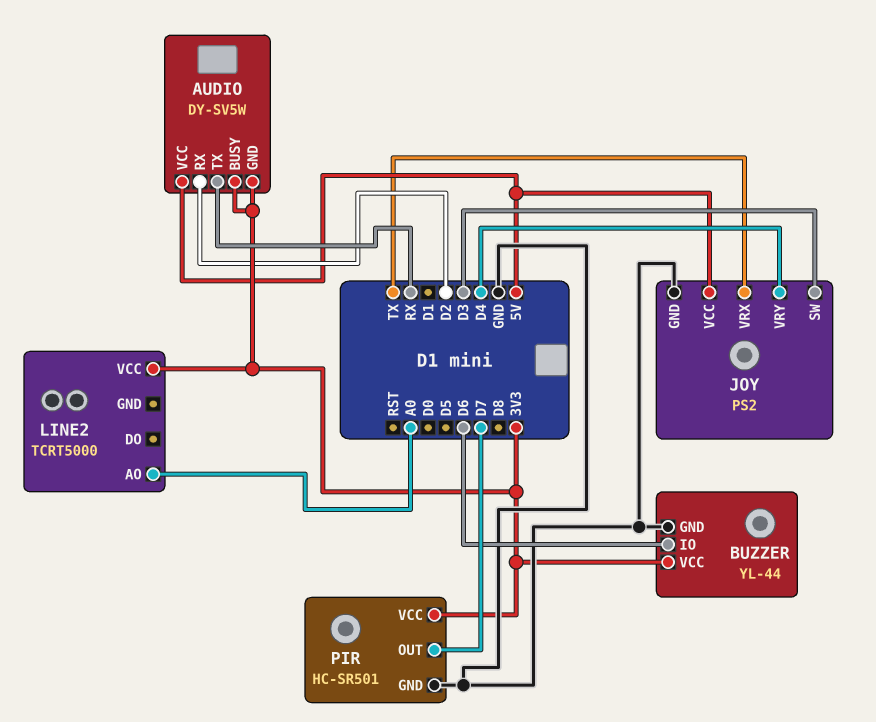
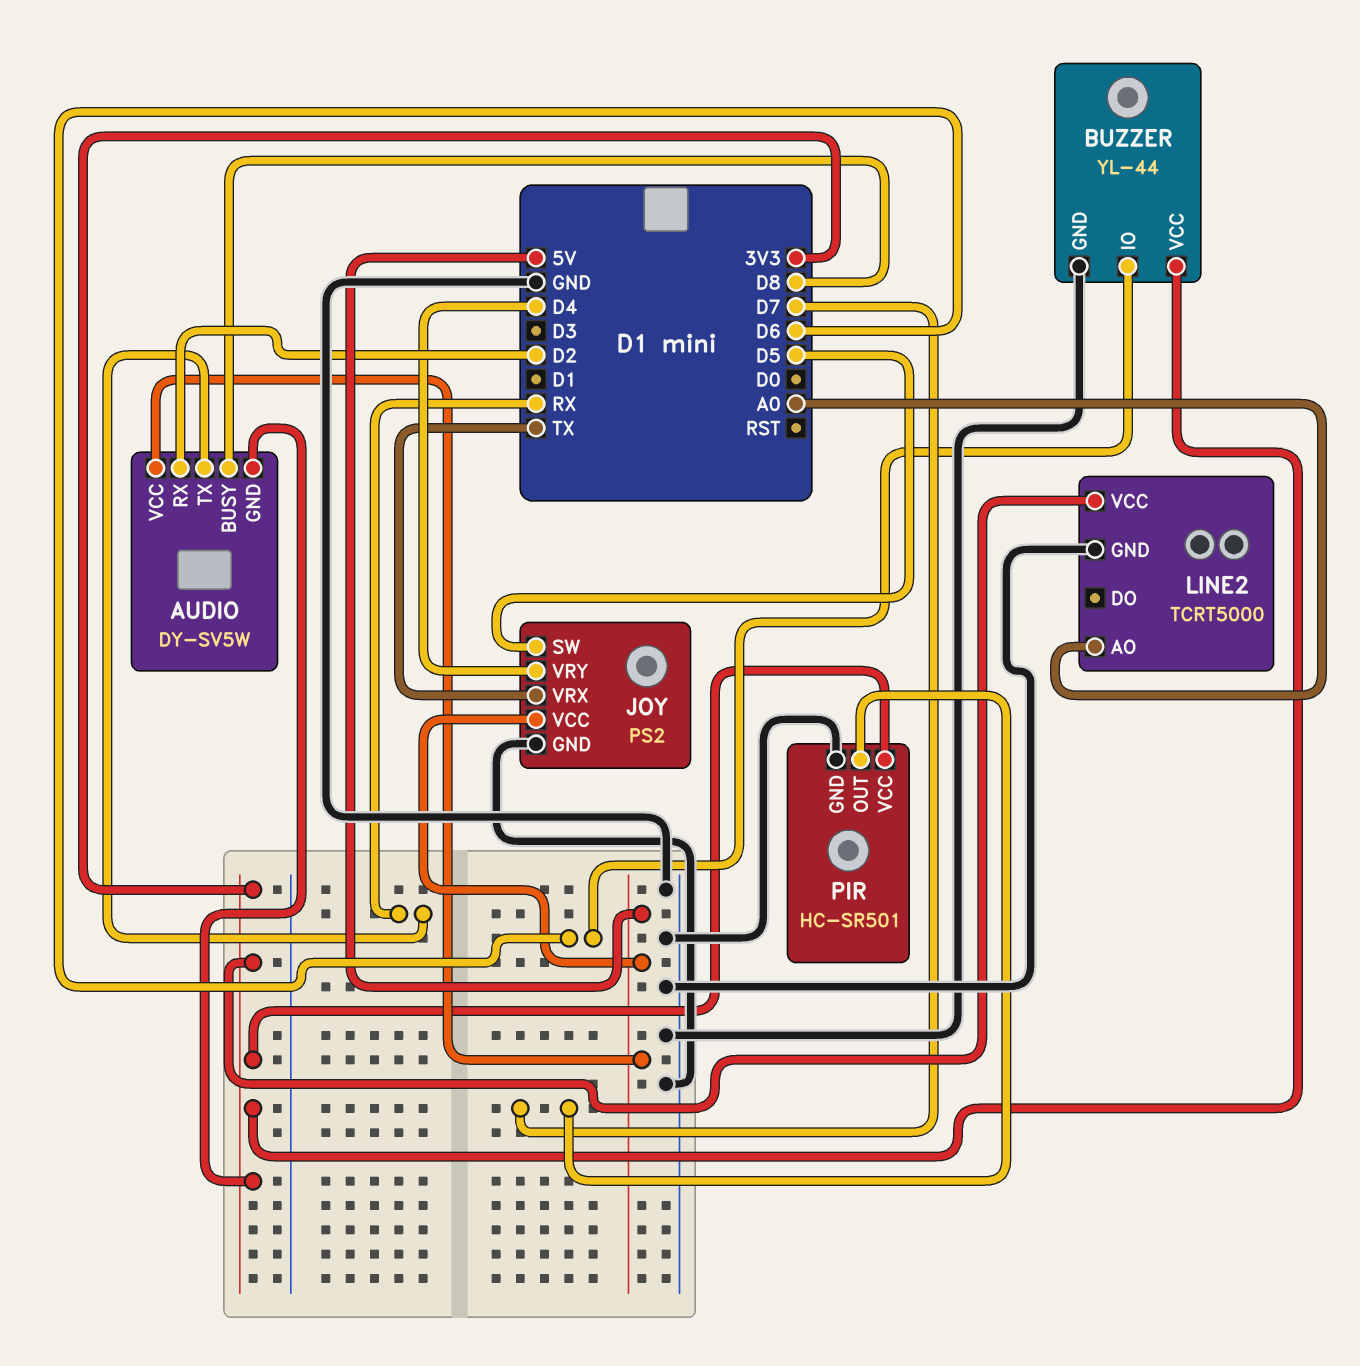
AUDIO pin BUSY: 3V3 -> D8
JOY pin SW: D3 -> D5
LINE2 pin GND: none -> GND

